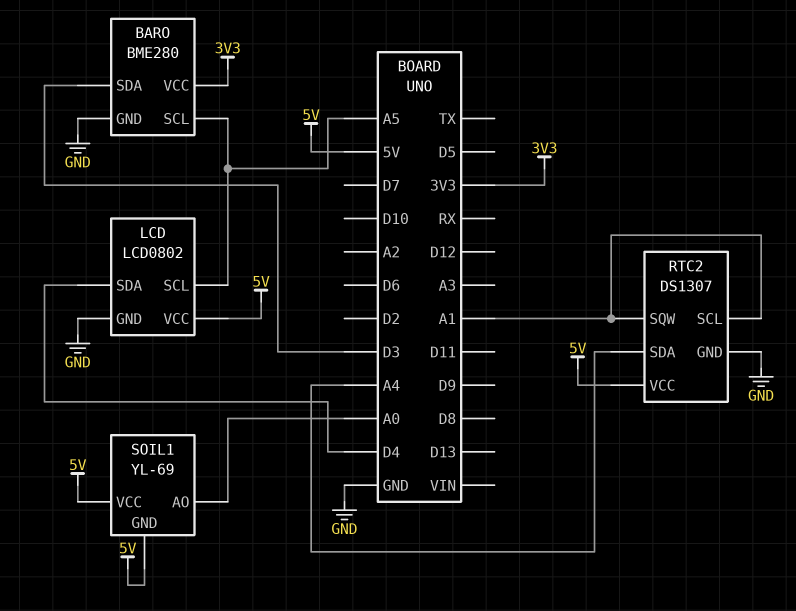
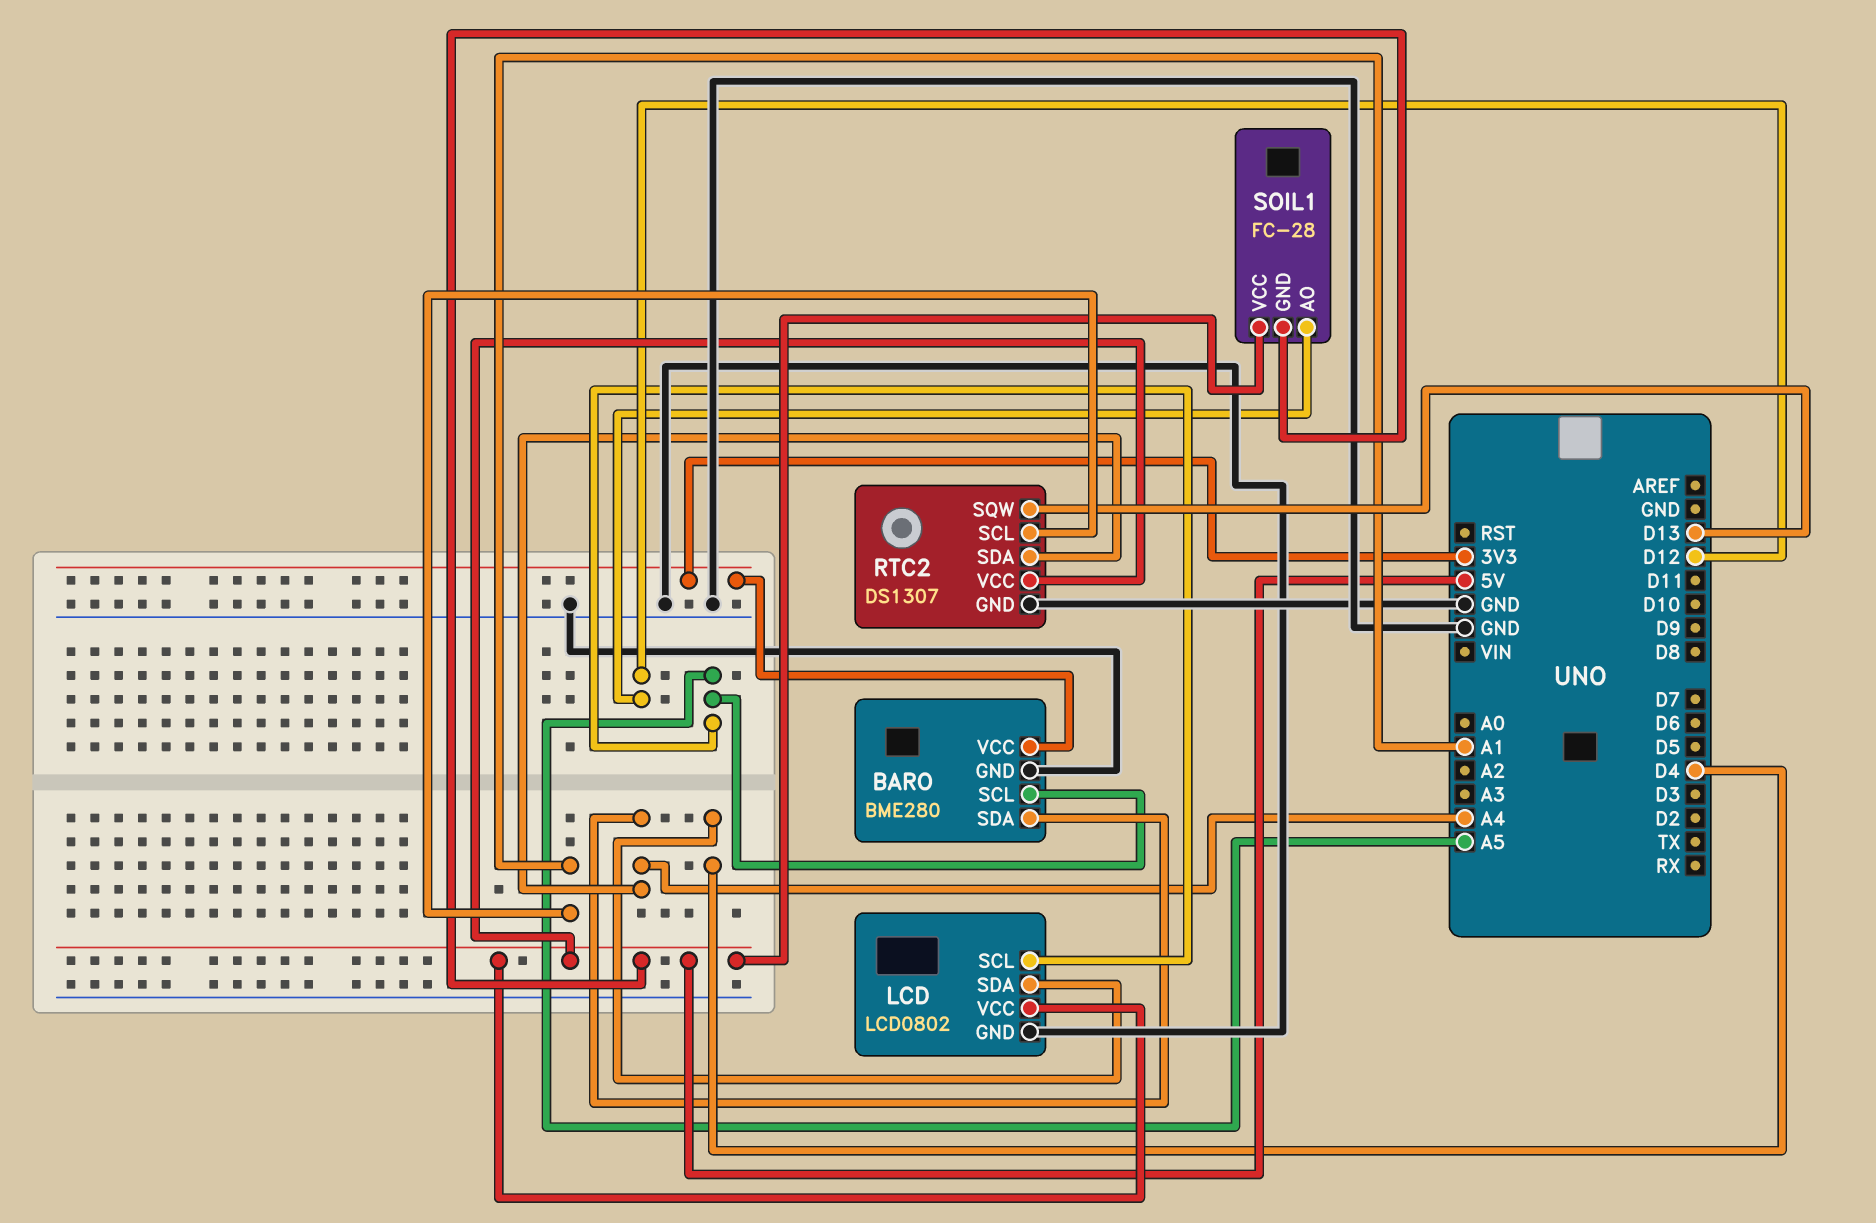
BARO pin SDA: D3 -> A4
RTC2 pin SQW: A1 -> D13
SOIL1: YL-69 -> FC-28
SOIL1 pin AO: A0 -> D12

